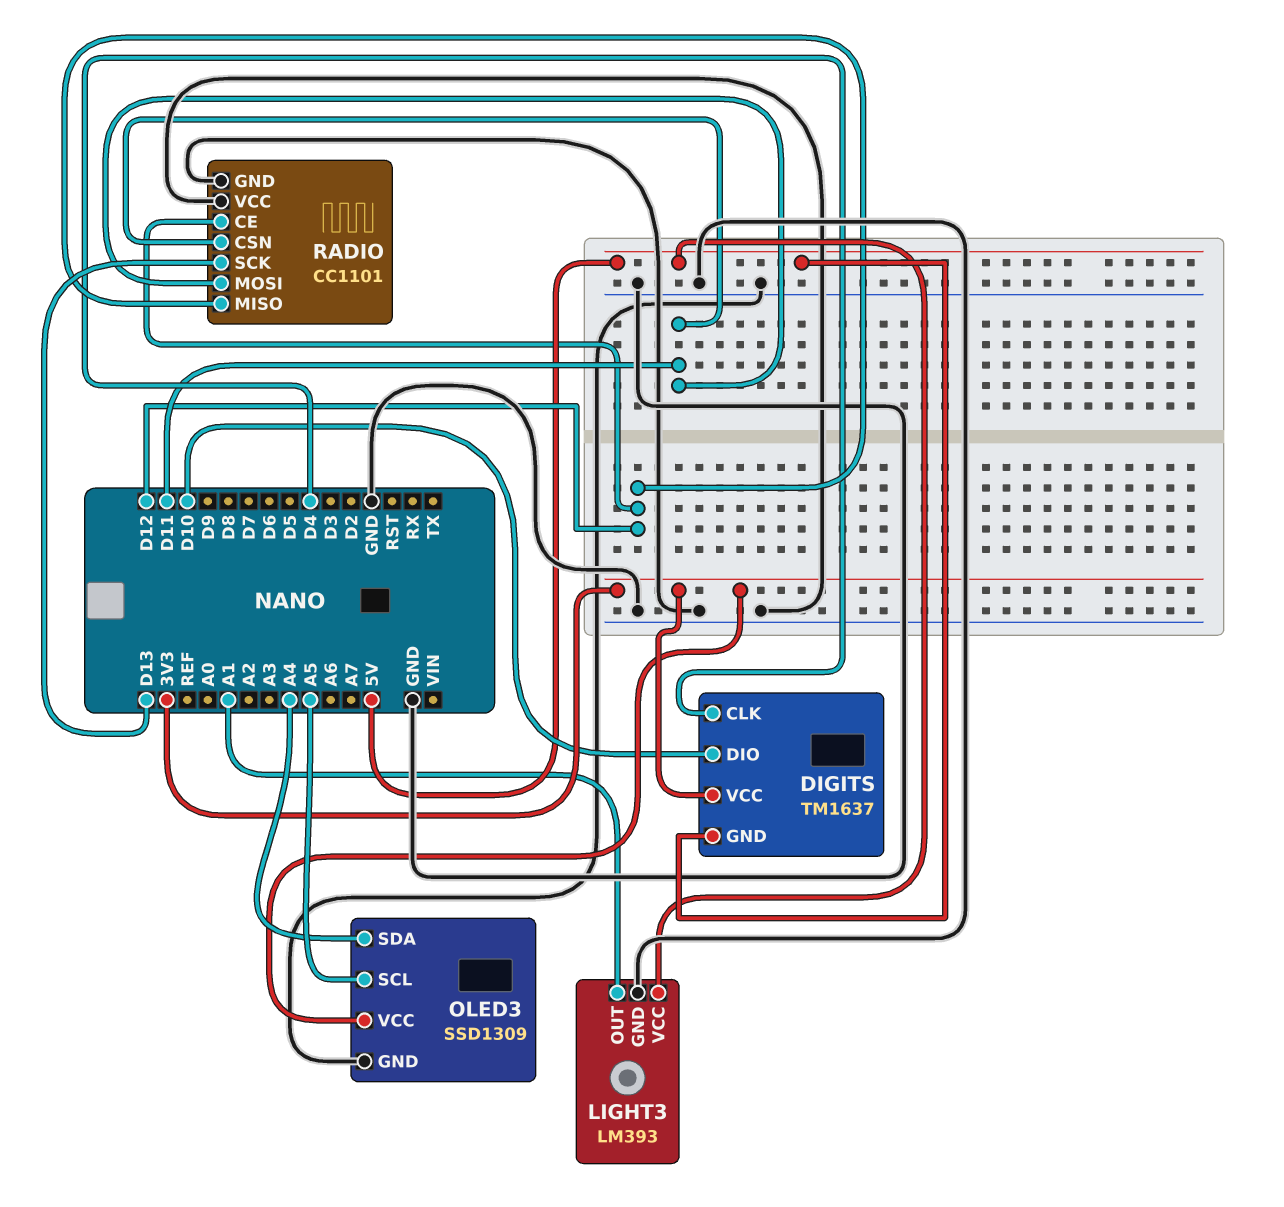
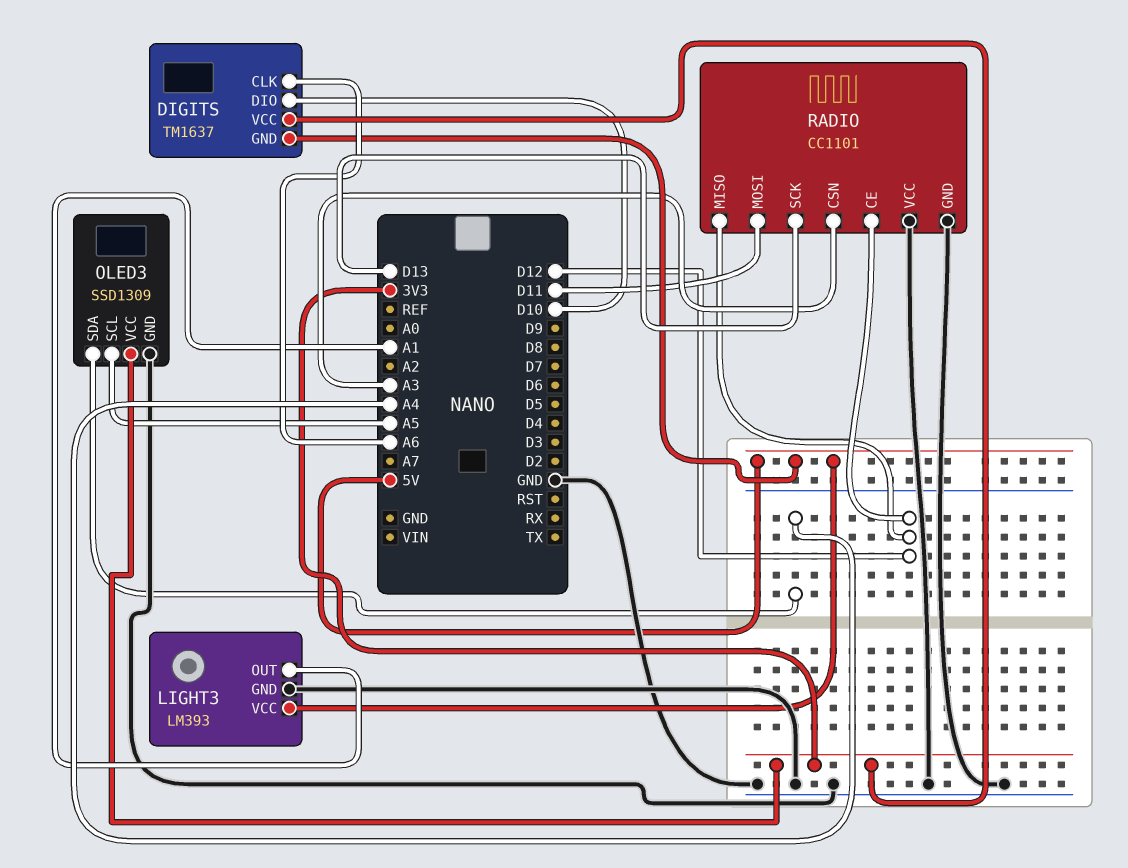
DIGITS pin CLK: D4 -> A6
RADIO pin CSN: D11 -> A3

